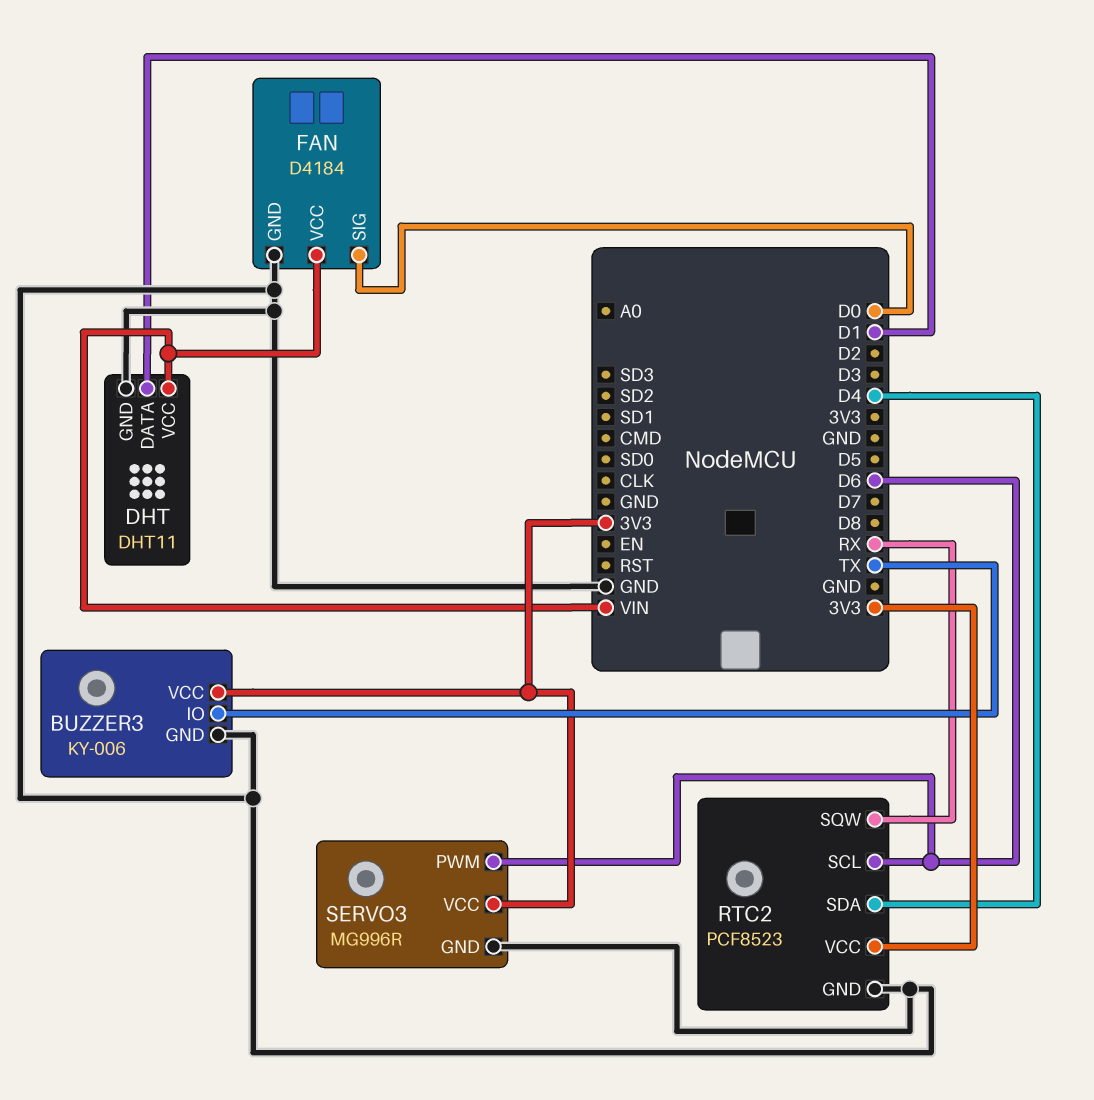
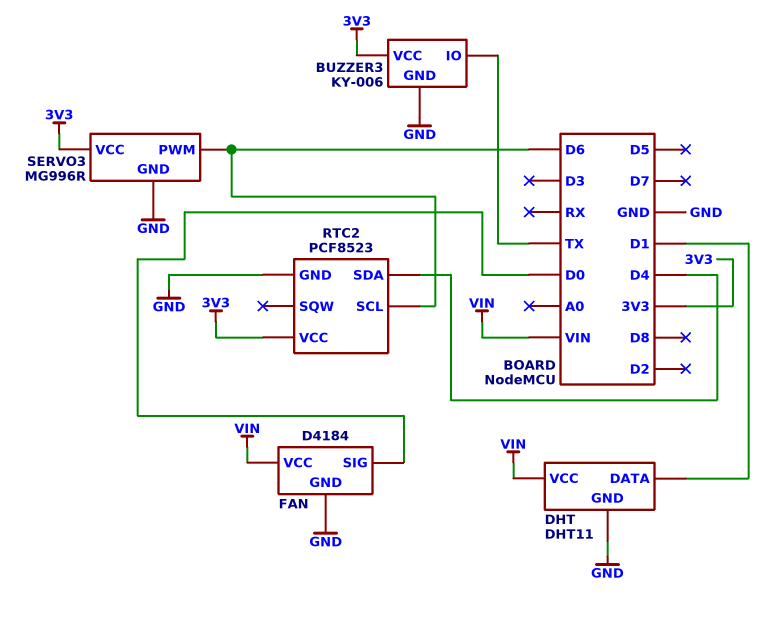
RTC2 pin SQW: RX -> none

